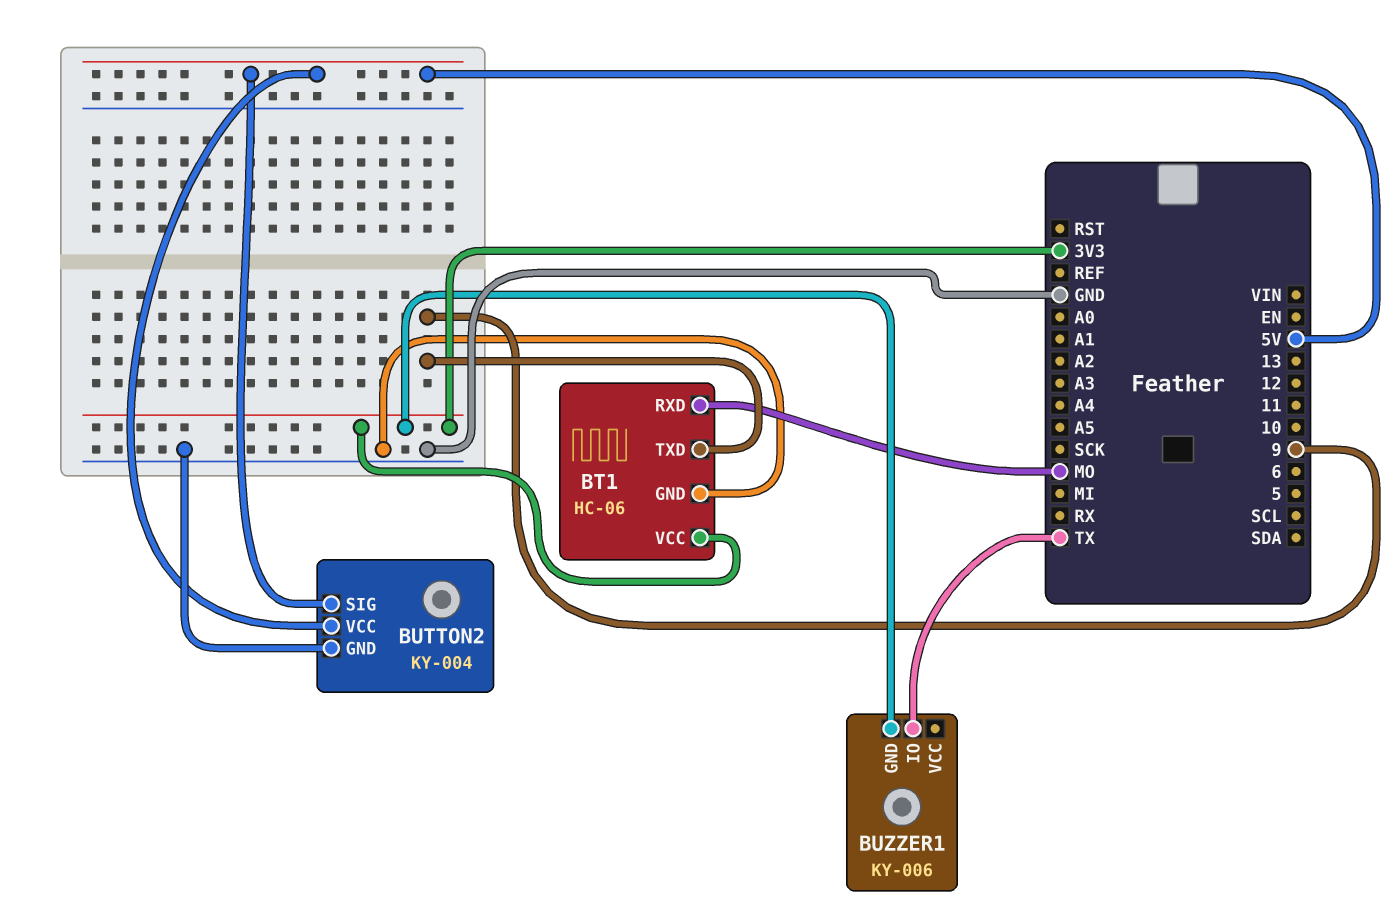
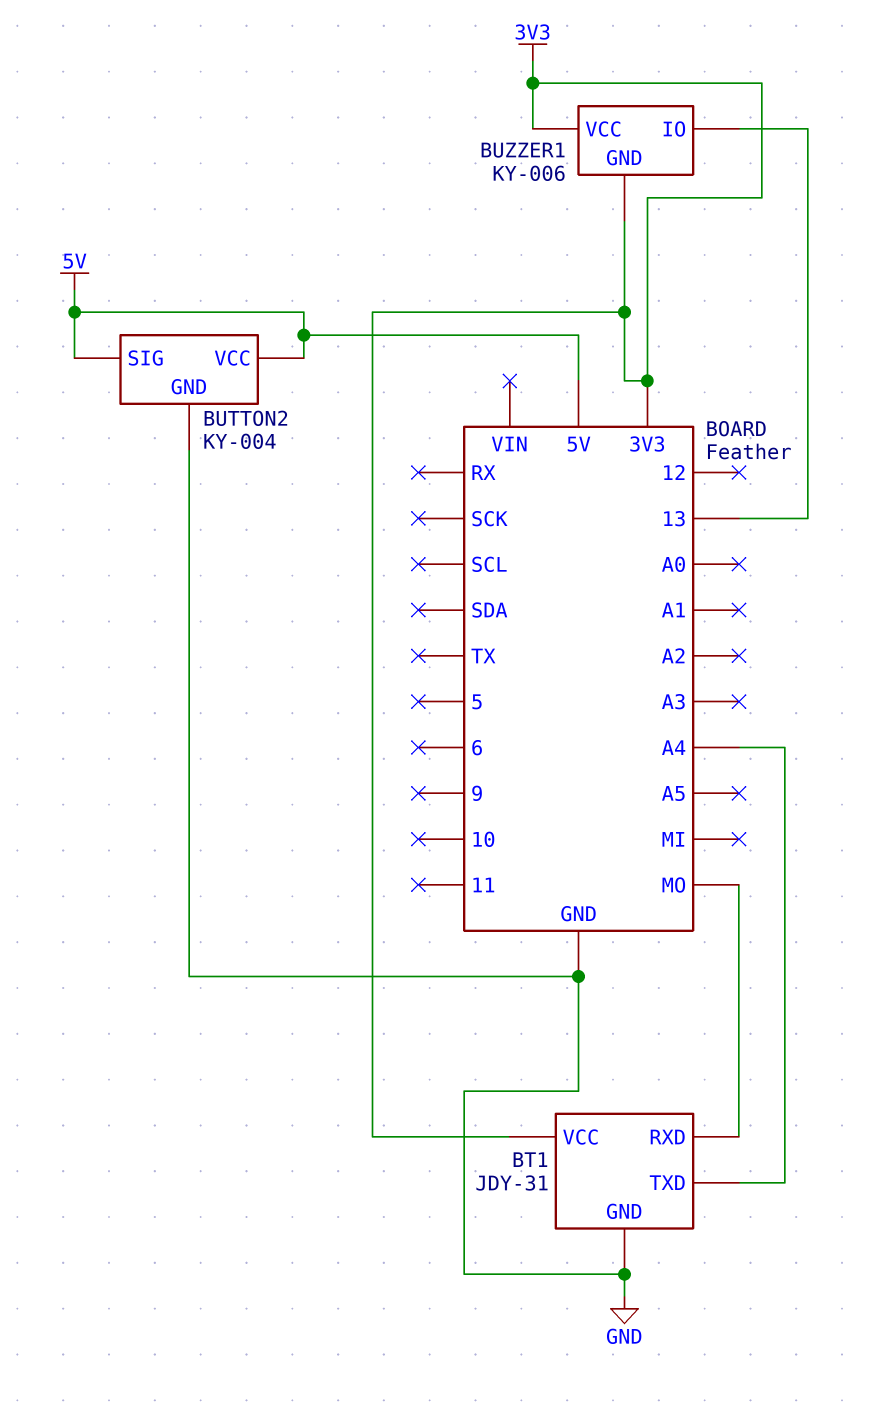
BT1: HC-06 -> JDY-31
BT1 pin TXD: 9 -> A4
BUZZER1 pin IO: TX -> 13
BUZZER1 pin VCC: none -> 3V3

